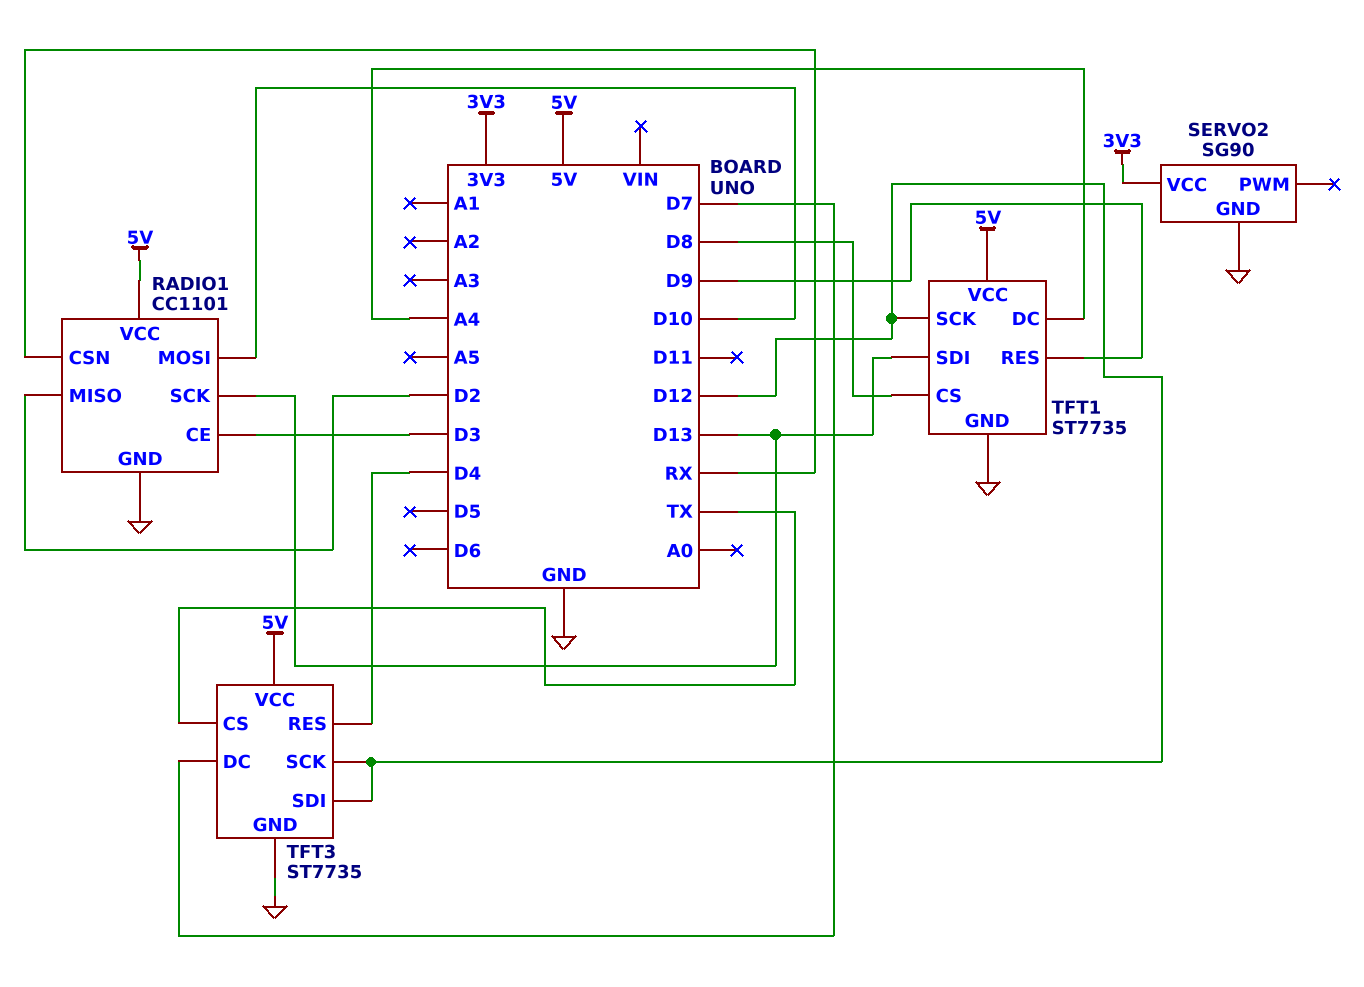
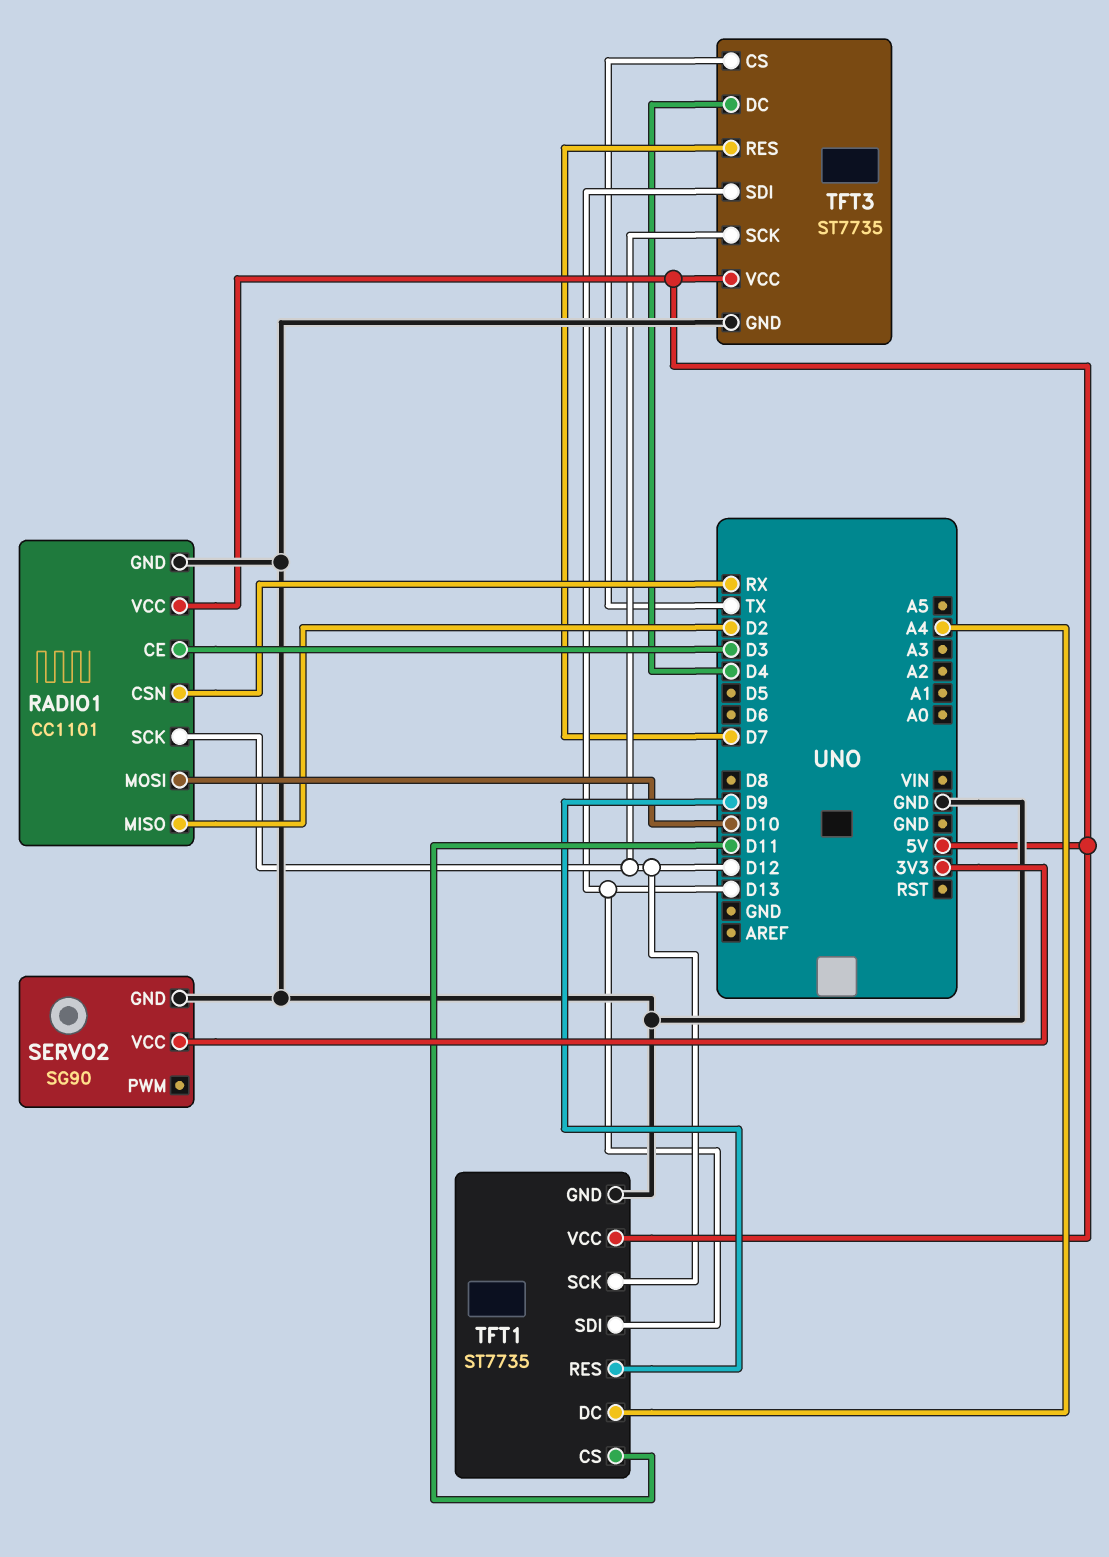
RADIO1 pin SCK: D13 -> D12
TFT1 pin CS: D8 -> D11
TFT3 pin DC: D7 -> D4
TFT3 pin RES: D4 -> D7
TFT3 pin SDI: D12 -> D13

